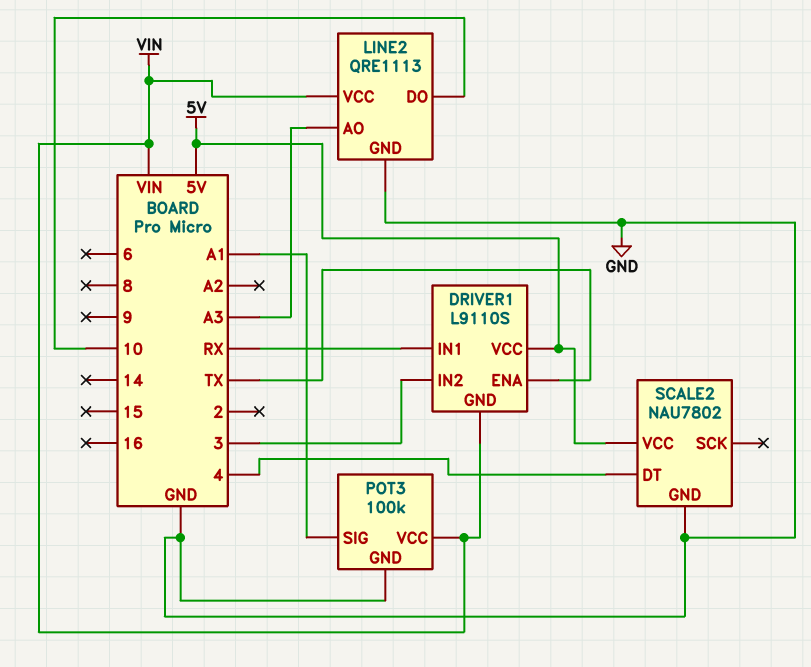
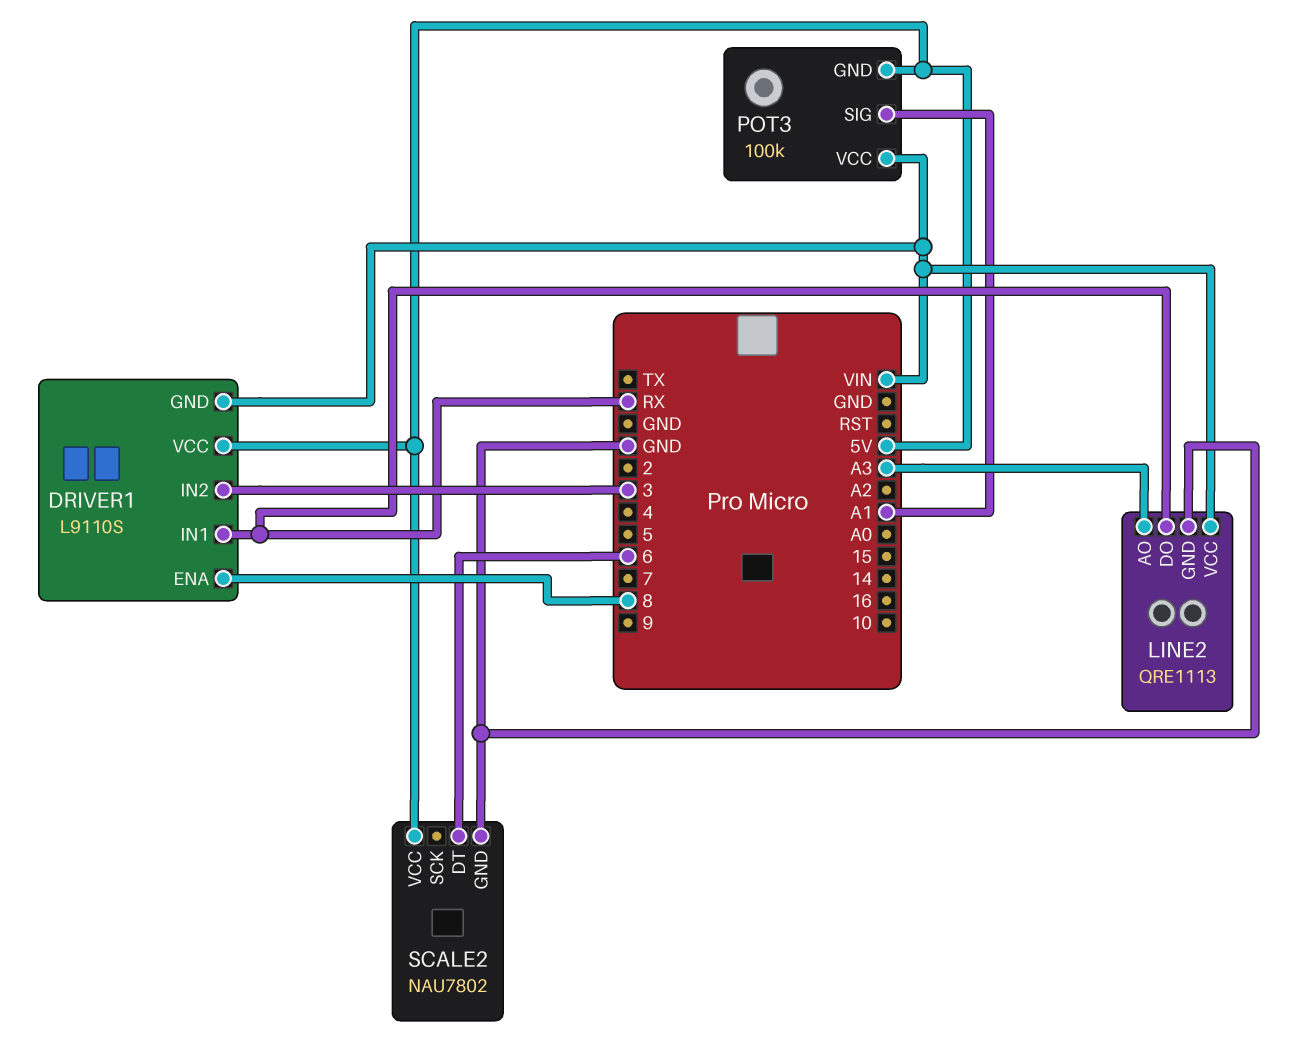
DRIVER1 pin ENA: TX -> 8
LINE2 pin DO: 10 -> RX
POT3 pin GND: GND -> 5V
SCALE2 pin DT: 4 -> 6

